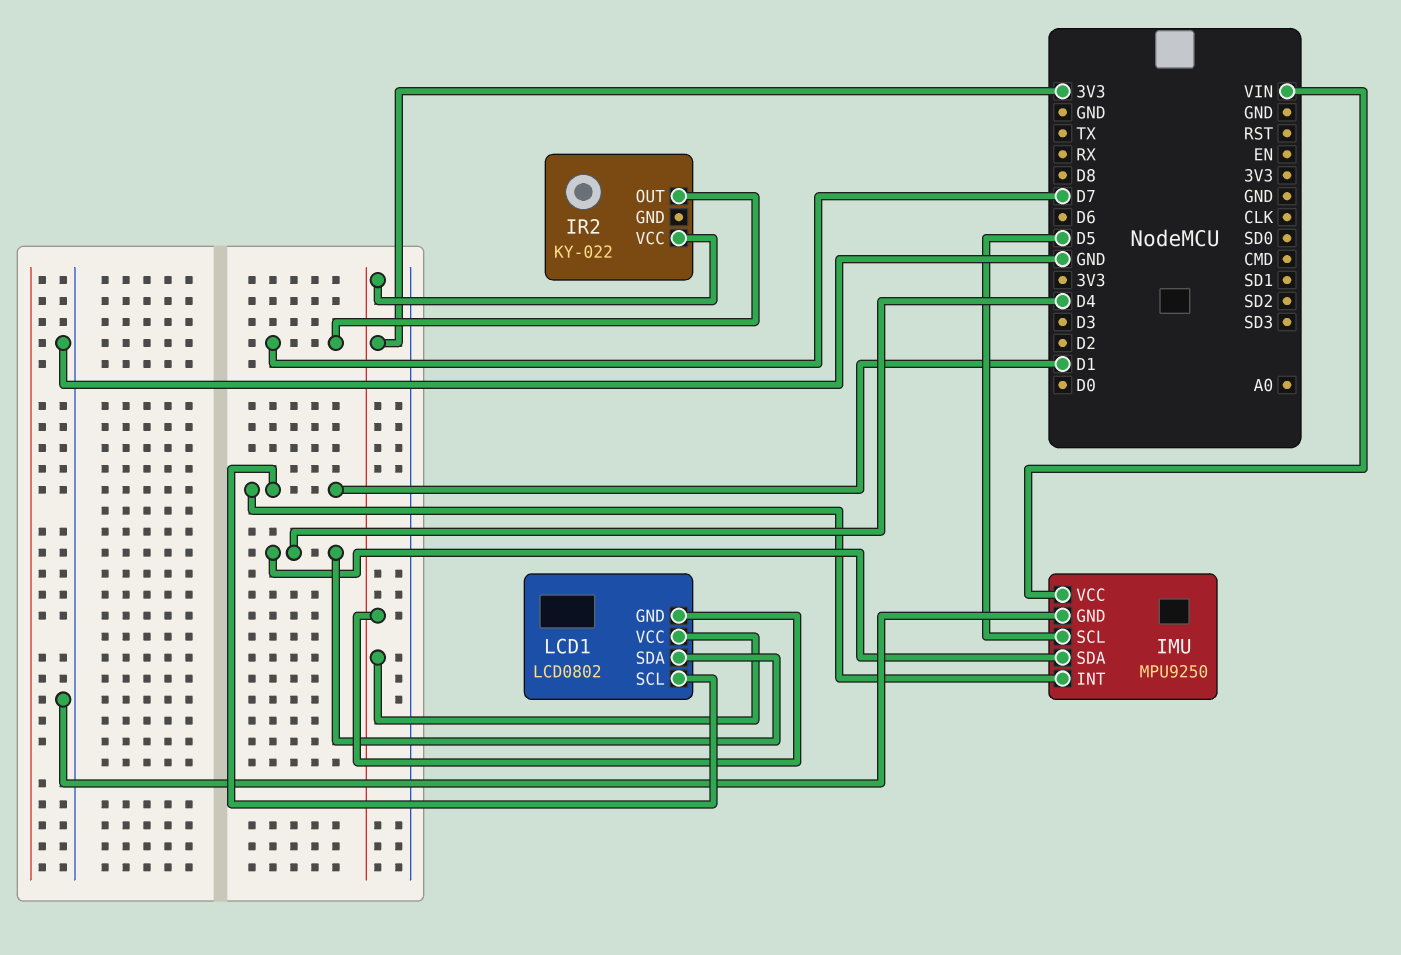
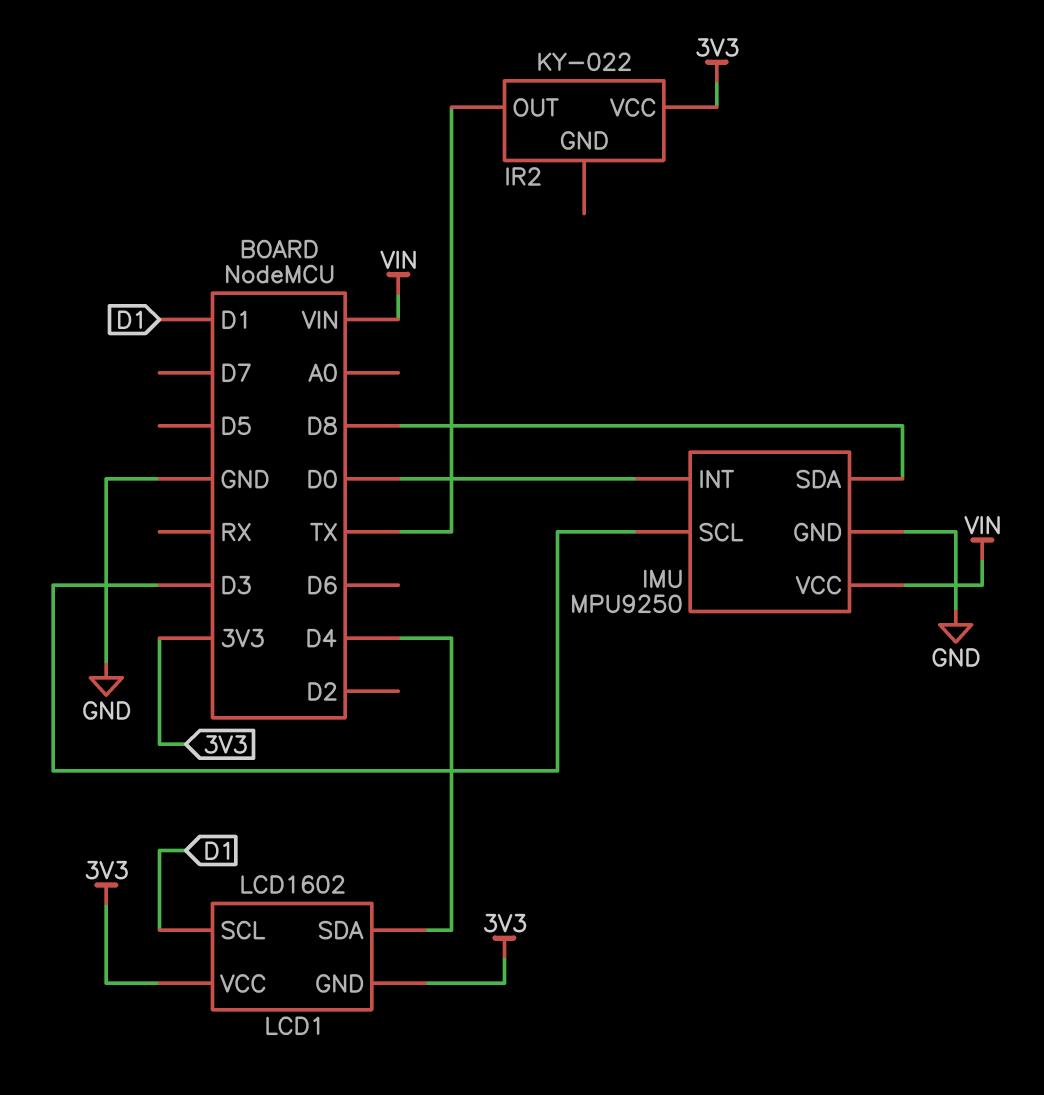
IMU pin INT: D1 -> D0
IMU pin SCL: D5 -> D3
IMU pin SDA: D4 -> D8
IR2 pin OUT: D7 -> TX
LCD1: LCD0802 -> LCD1602

